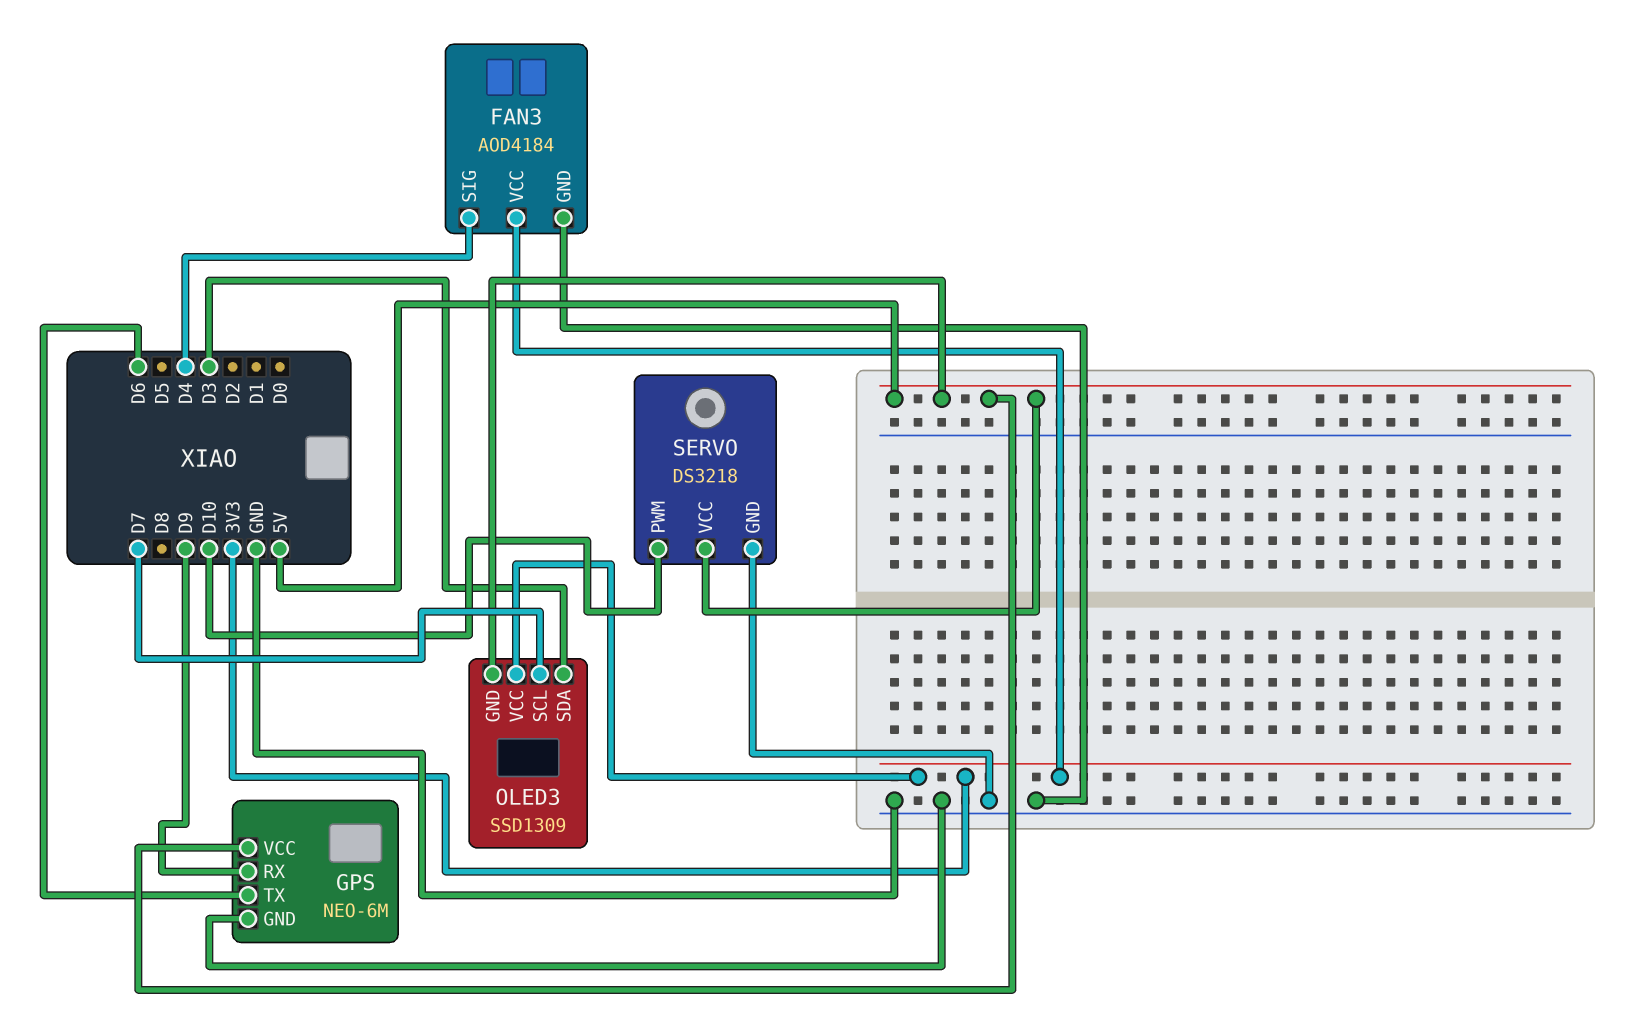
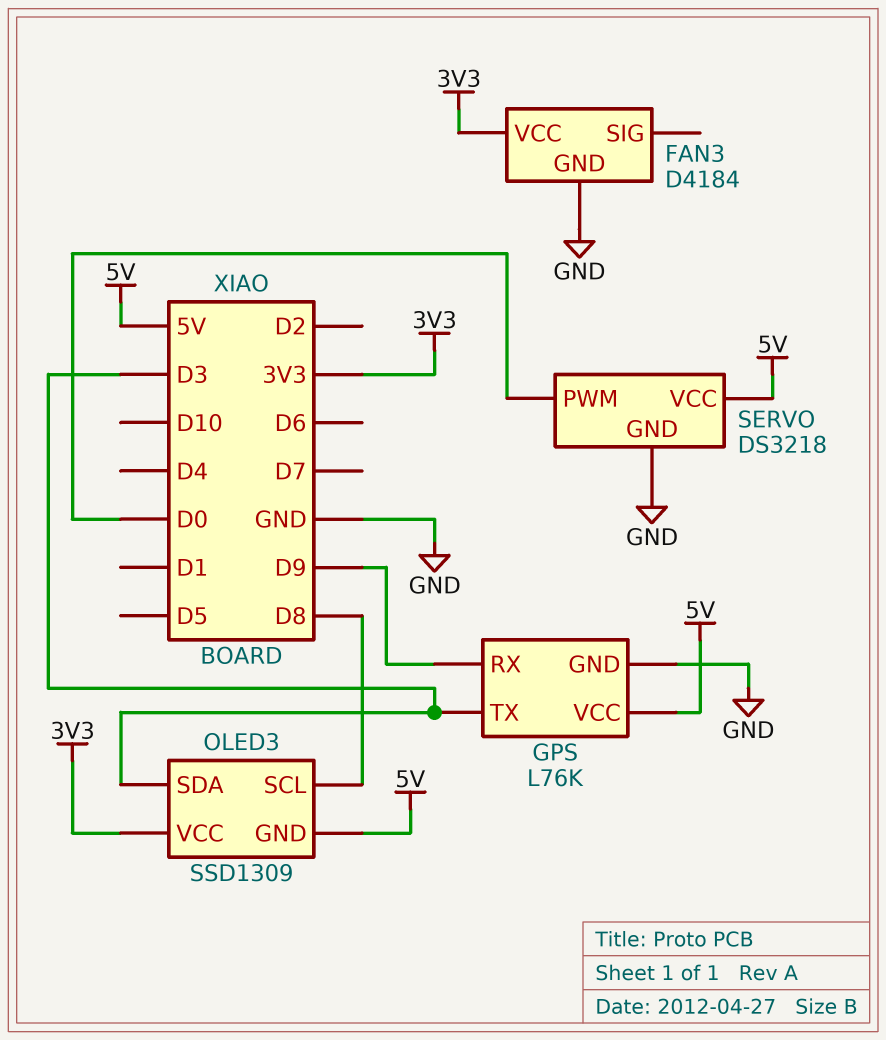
FAN3: AOD4184 -> D4184
FAN3 pin SIG: D4 -> none
GPS: NEO-6M -> L76K
GPS pin TX: D6 -> D3
OLED3 pin SCL: D7 -> D8
SERVO pin PWM: D10 -> D0

